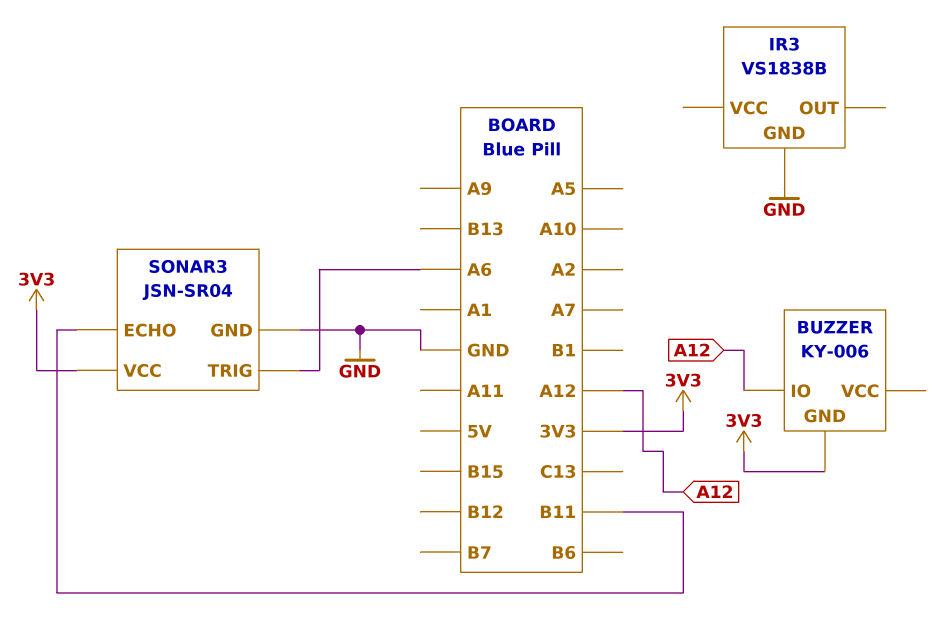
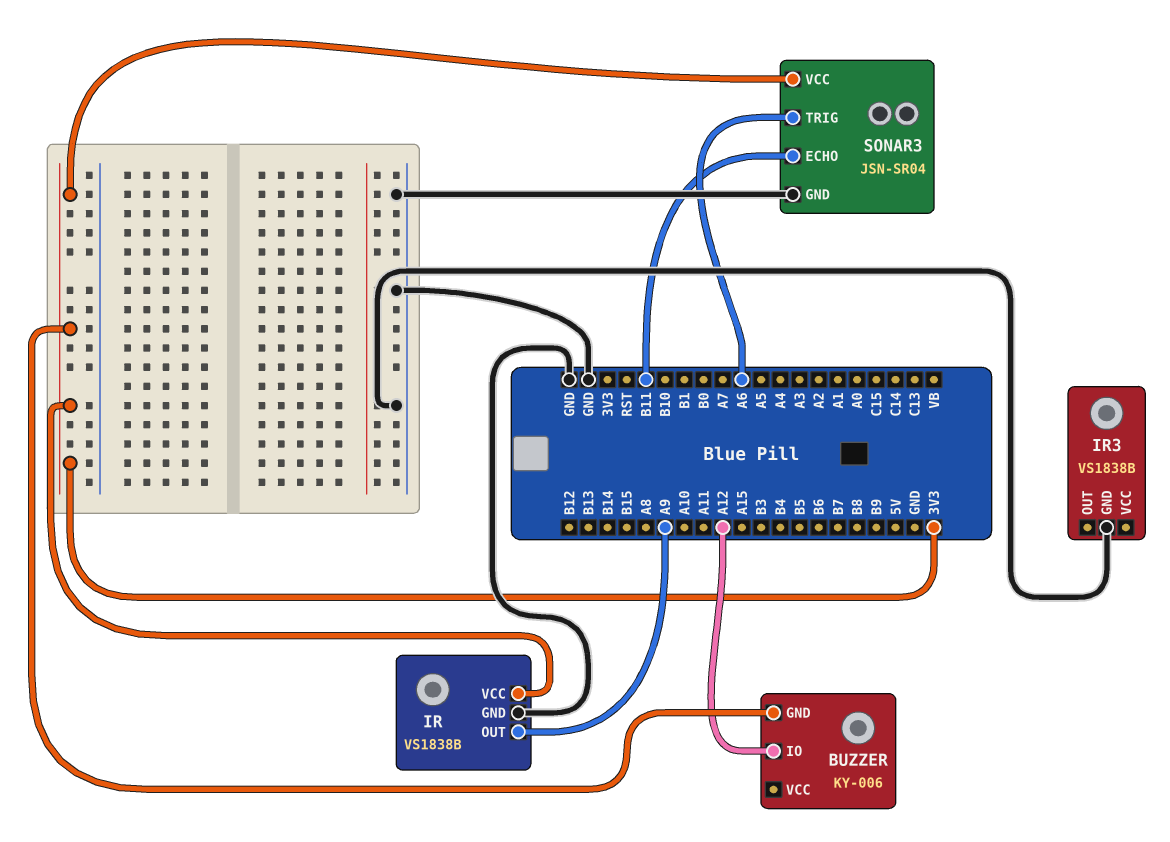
IR: none -> VS1838B
IR pin GND: none -> GND
IR pin OUT: none -> A9
IR pin VCC: none -> 3V3

